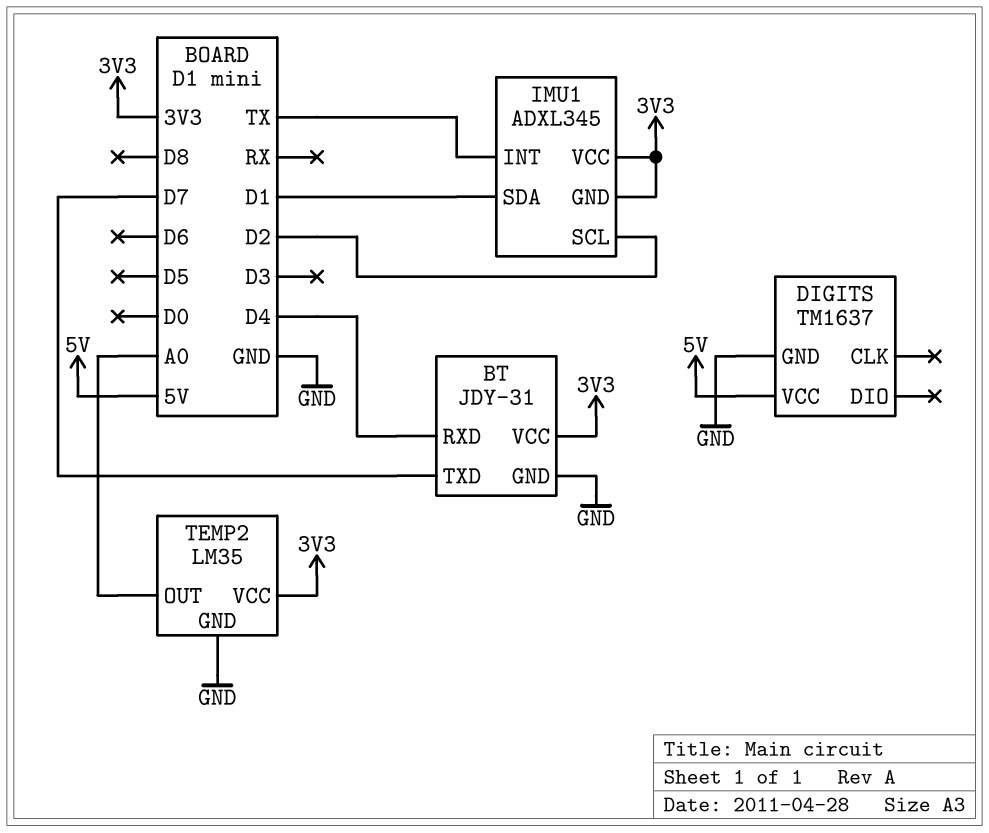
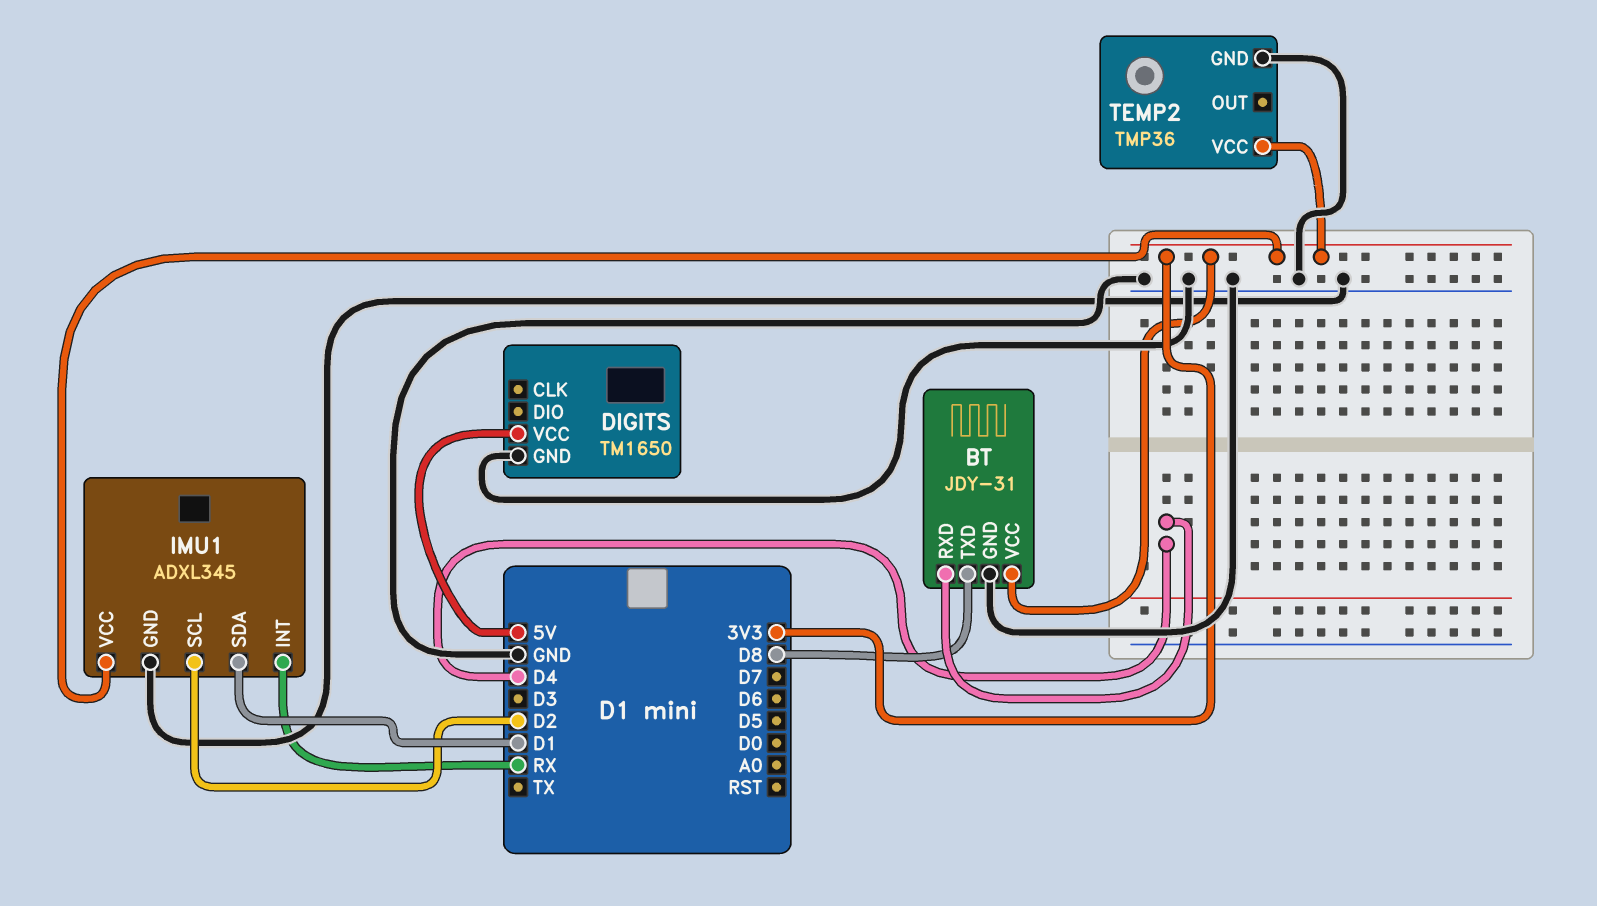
BT pin TXD: D7 -> D8
DIGITS: TM1637 -> TM1650
IMU1 pin GND: 3V3 -> GND
IMU1 pin INT: TX -> RX
TEMP2: LM35 -> TMP36
TEMP2 pin OUT: A0 -> none

